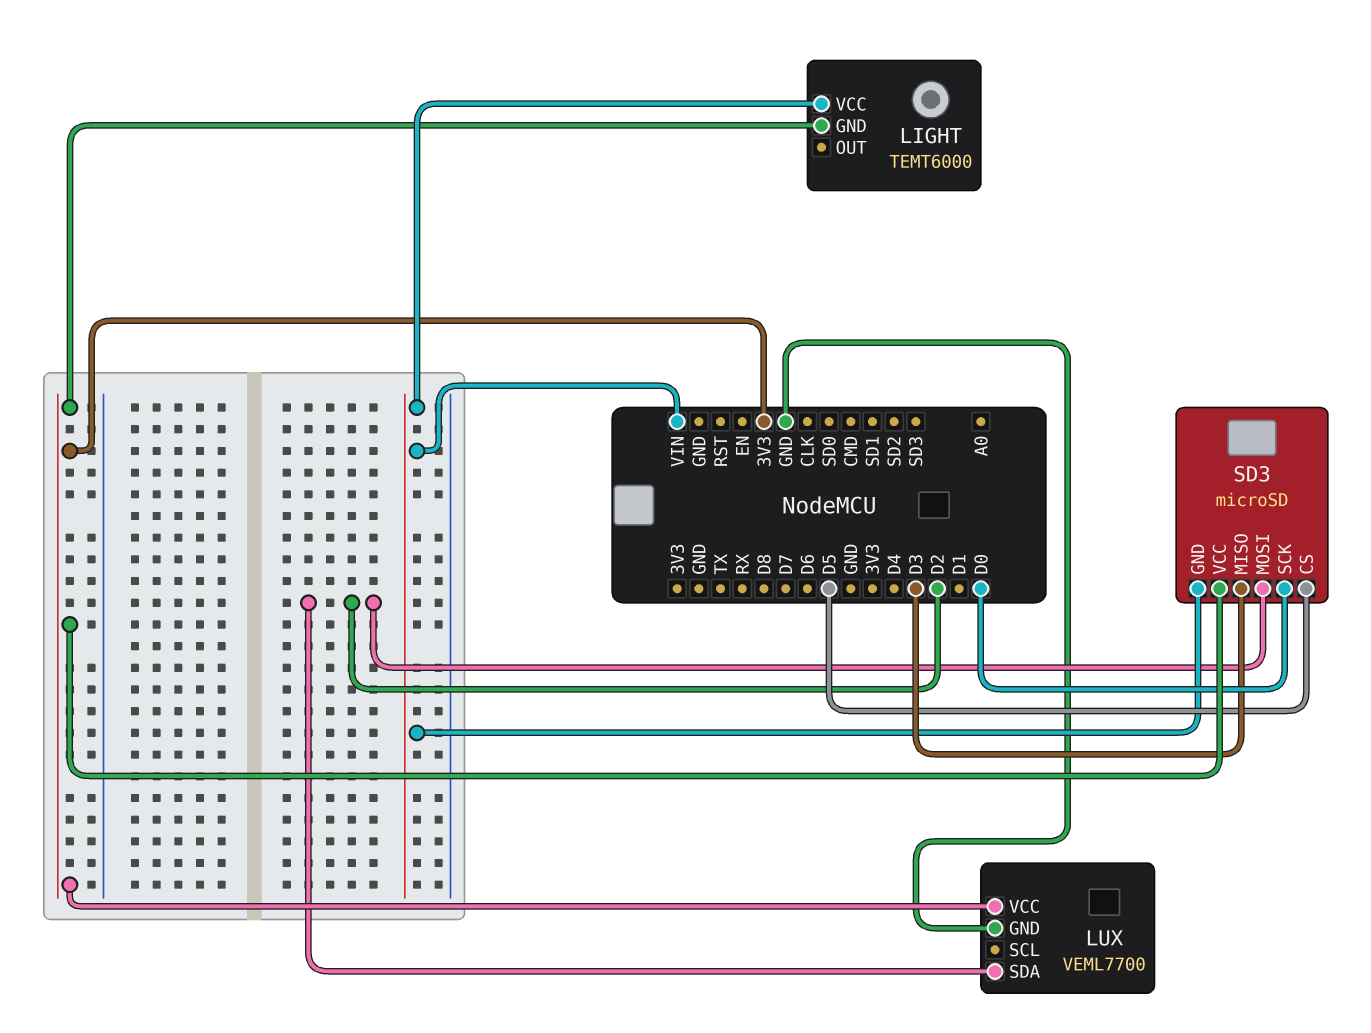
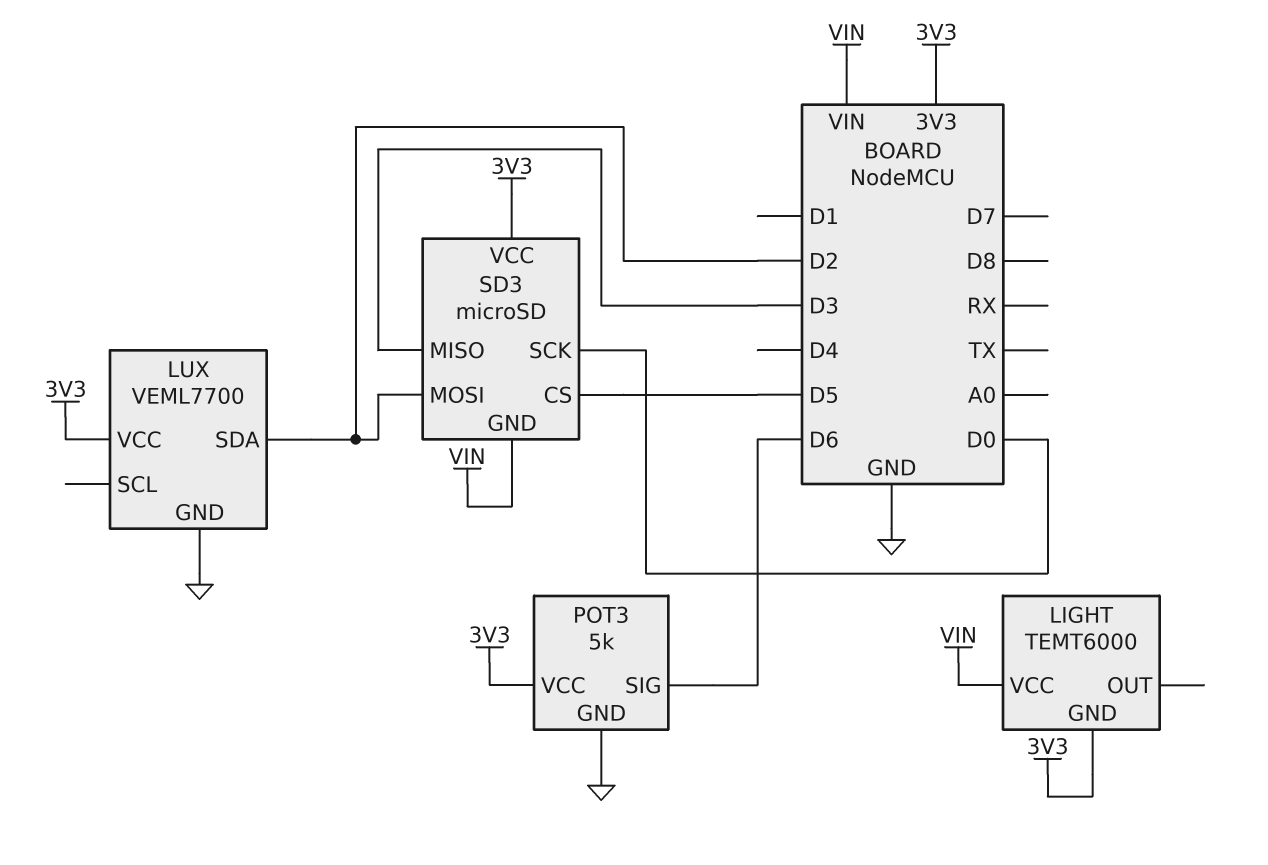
POT3: none -> 5k
POT3 pin GND: none -> GND
POT3 pin SIG: none -> D6
POT3 pin VCC: none -> 3V3

